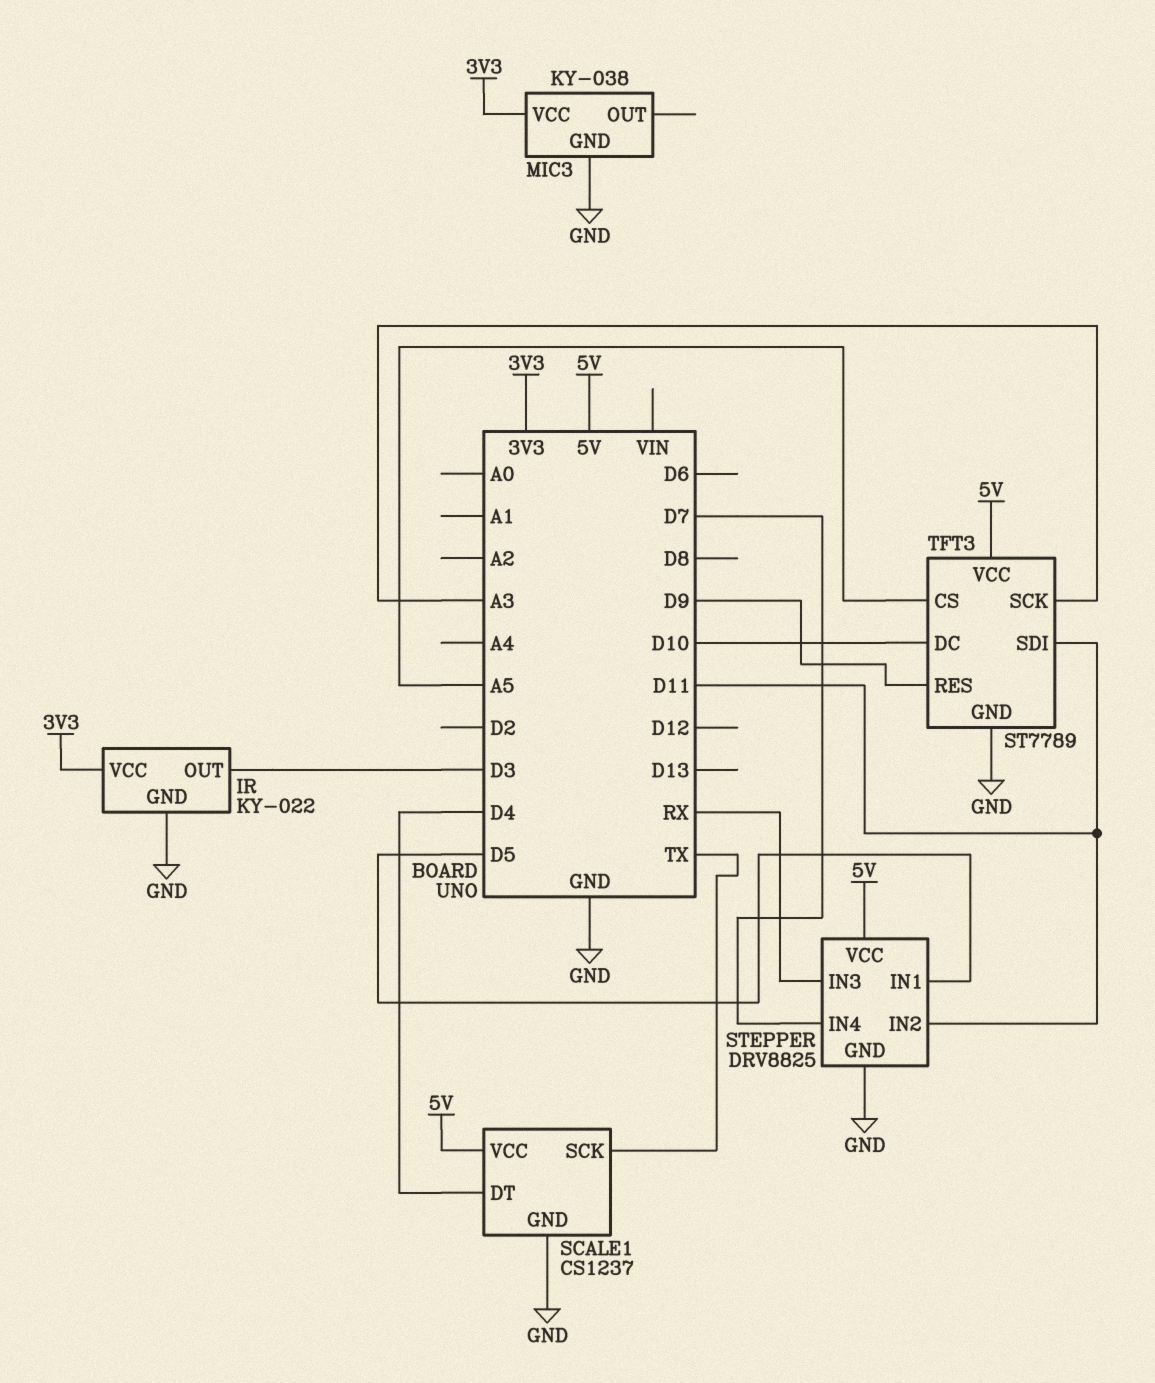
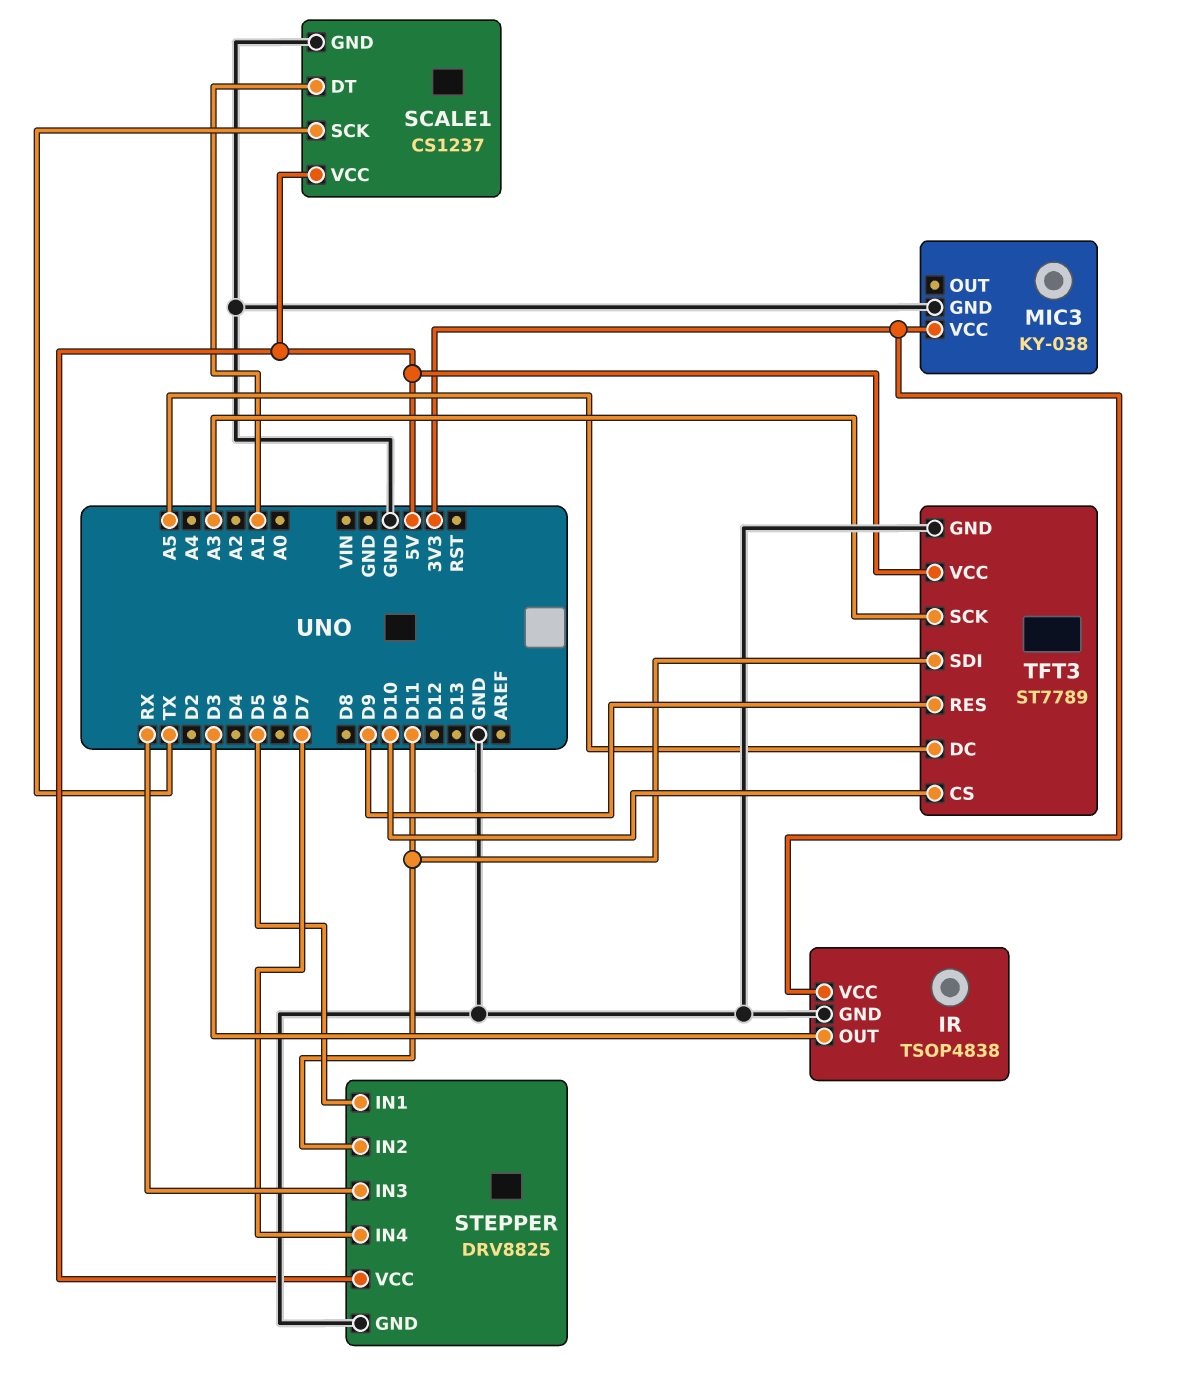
IR: KY-022 -> TSOP4838
SCALE1 pin DT: D4 -> A1
TFT3 pin CS: A5 -> D10
TFT3 pin DC: D10 -> A5

